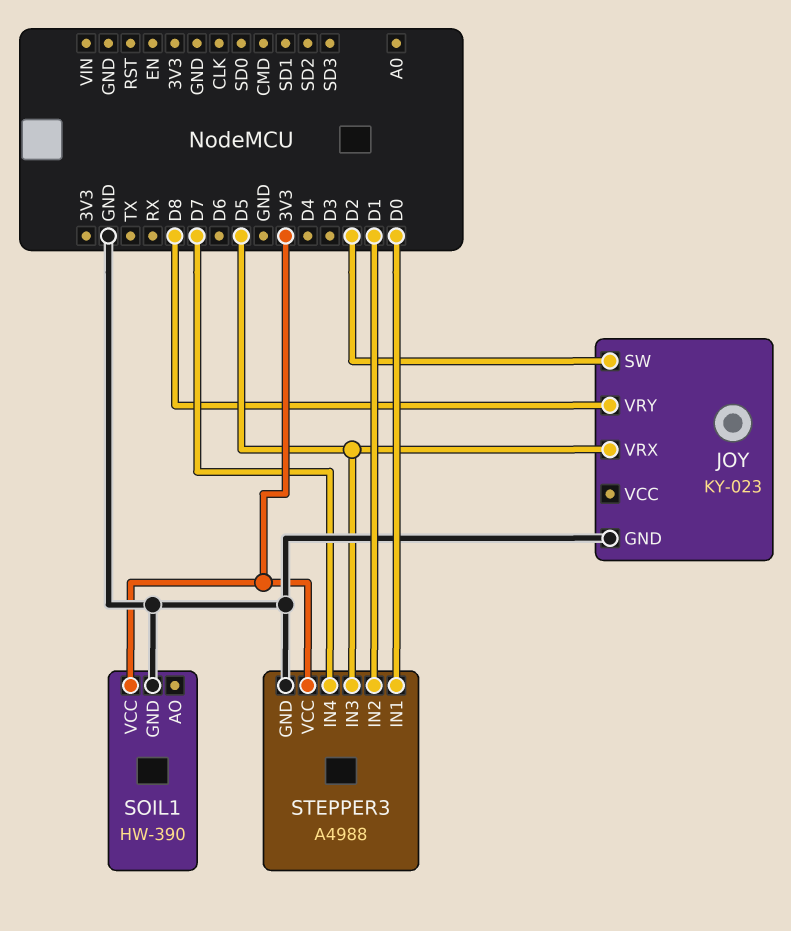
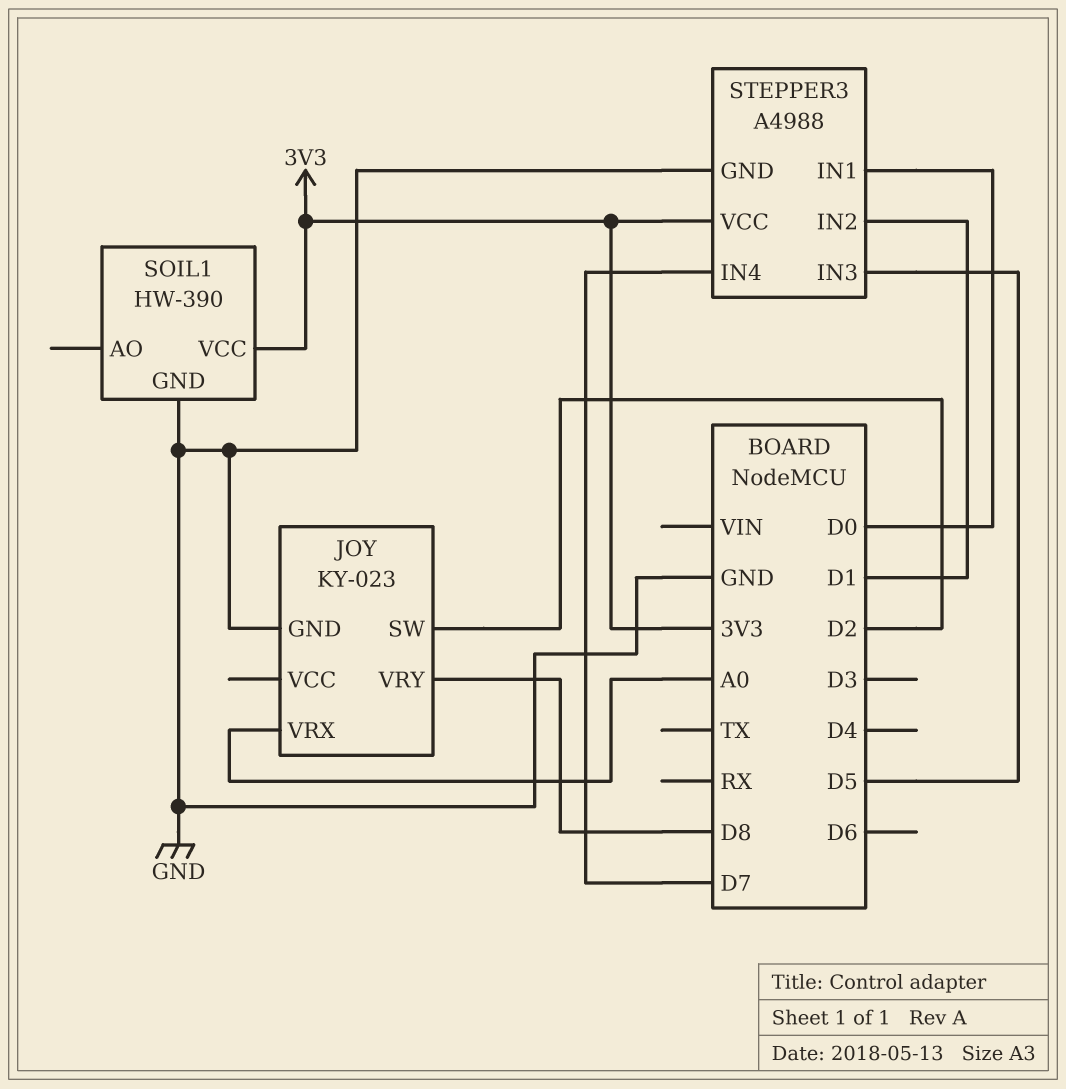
JOY pin VRX: D5 -> A0

